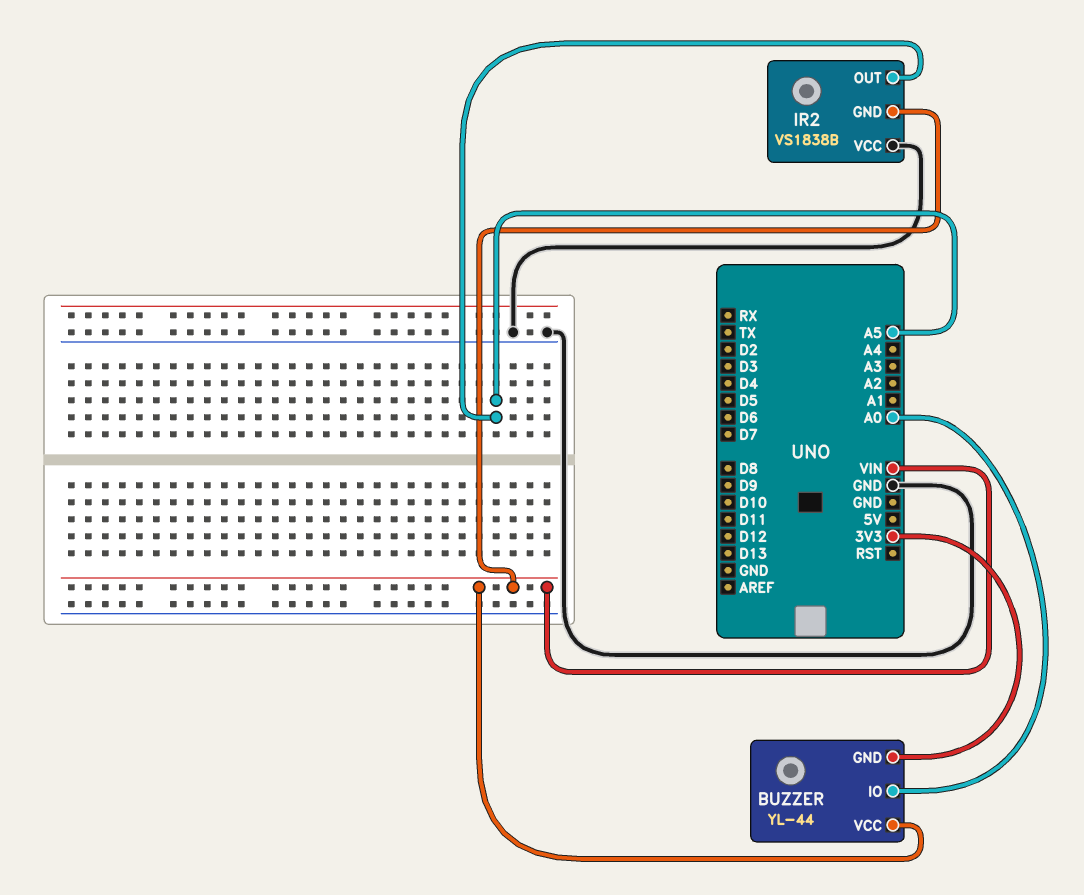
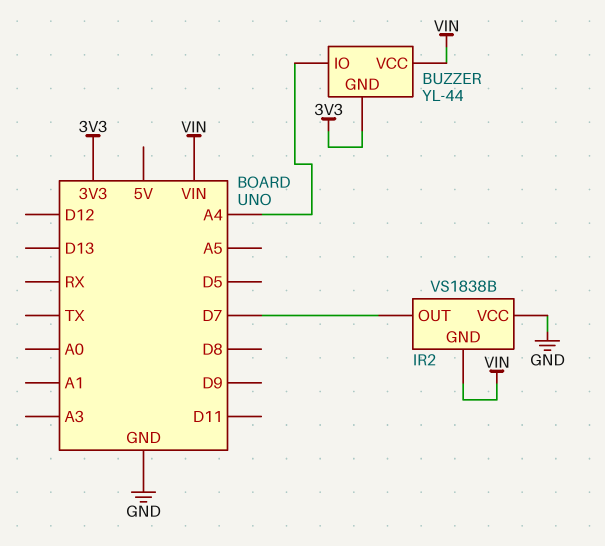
BUZZER pin IO: A0 -> A4
IR2 pin OUT: A5 -> D7

